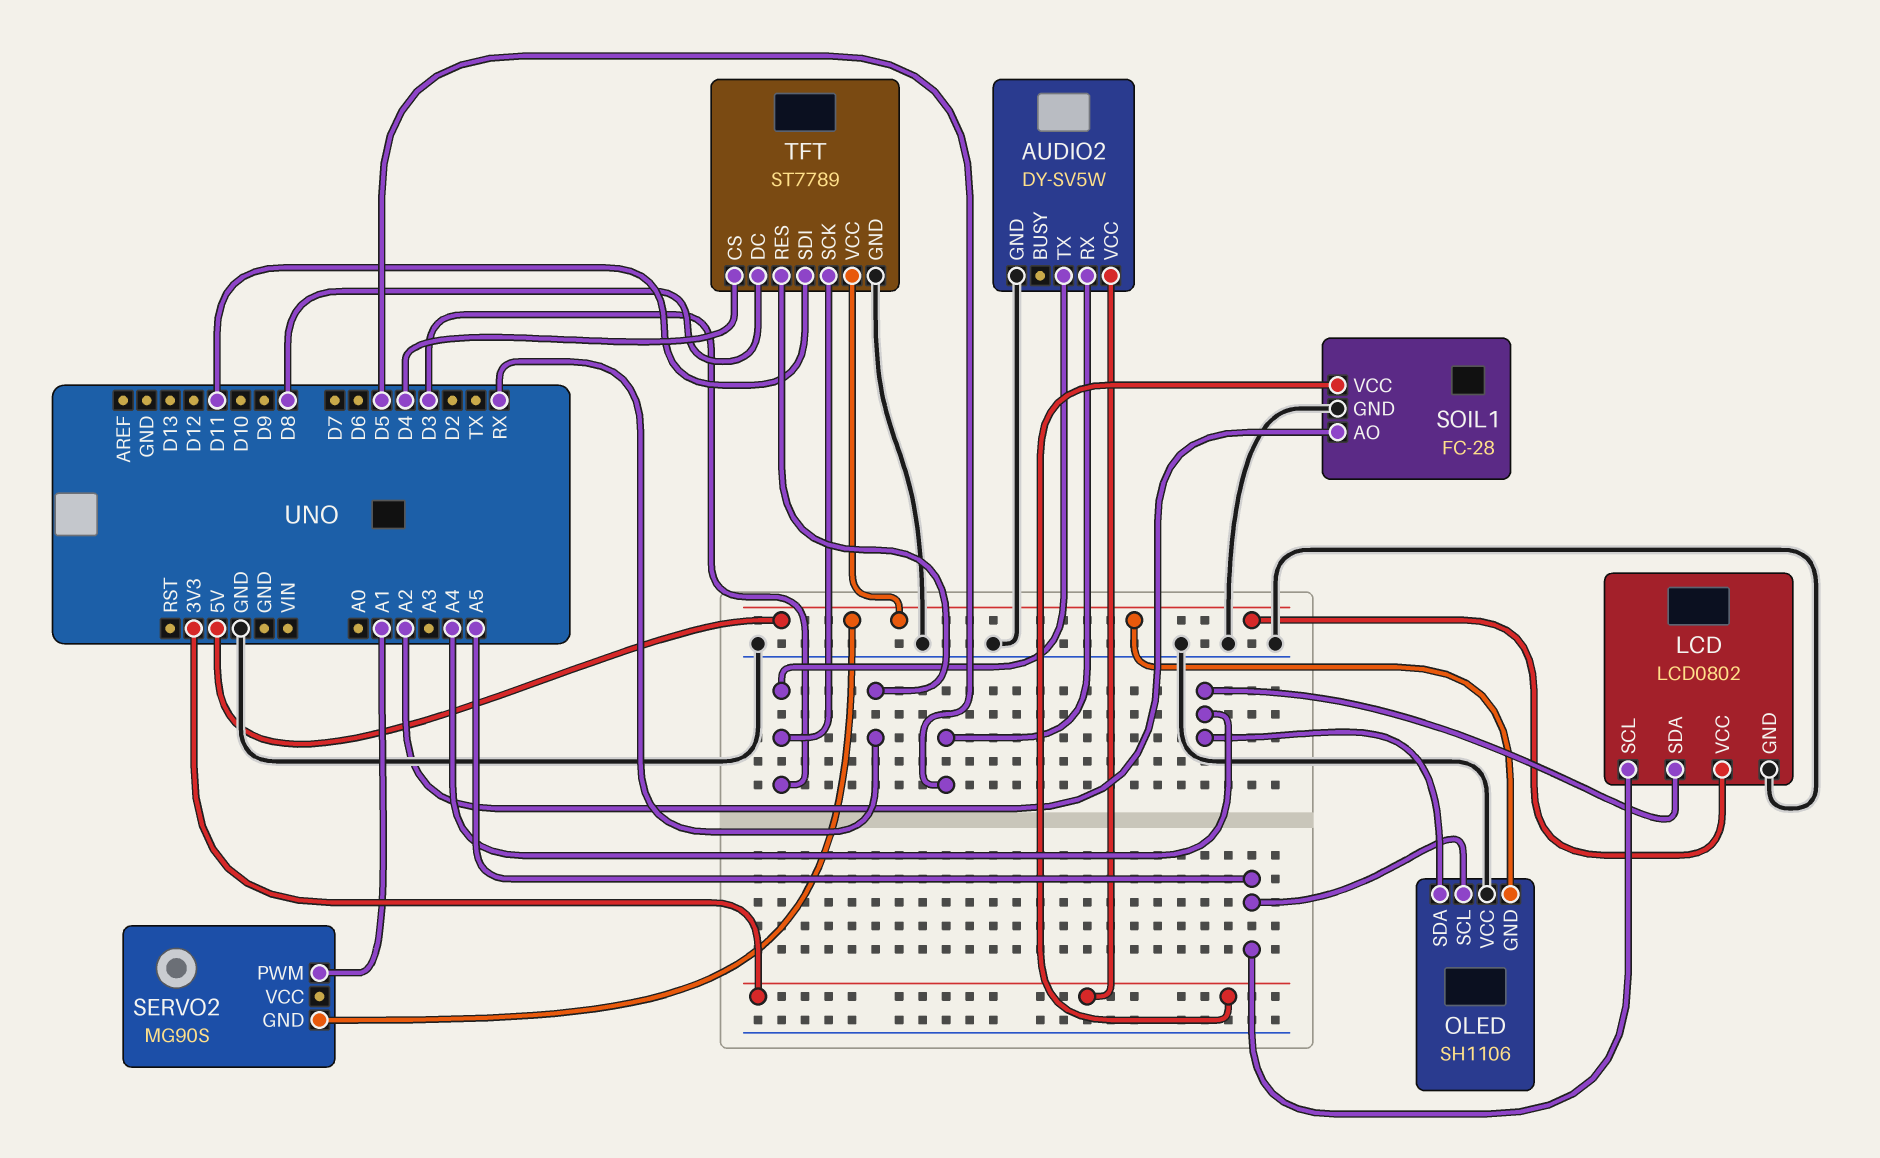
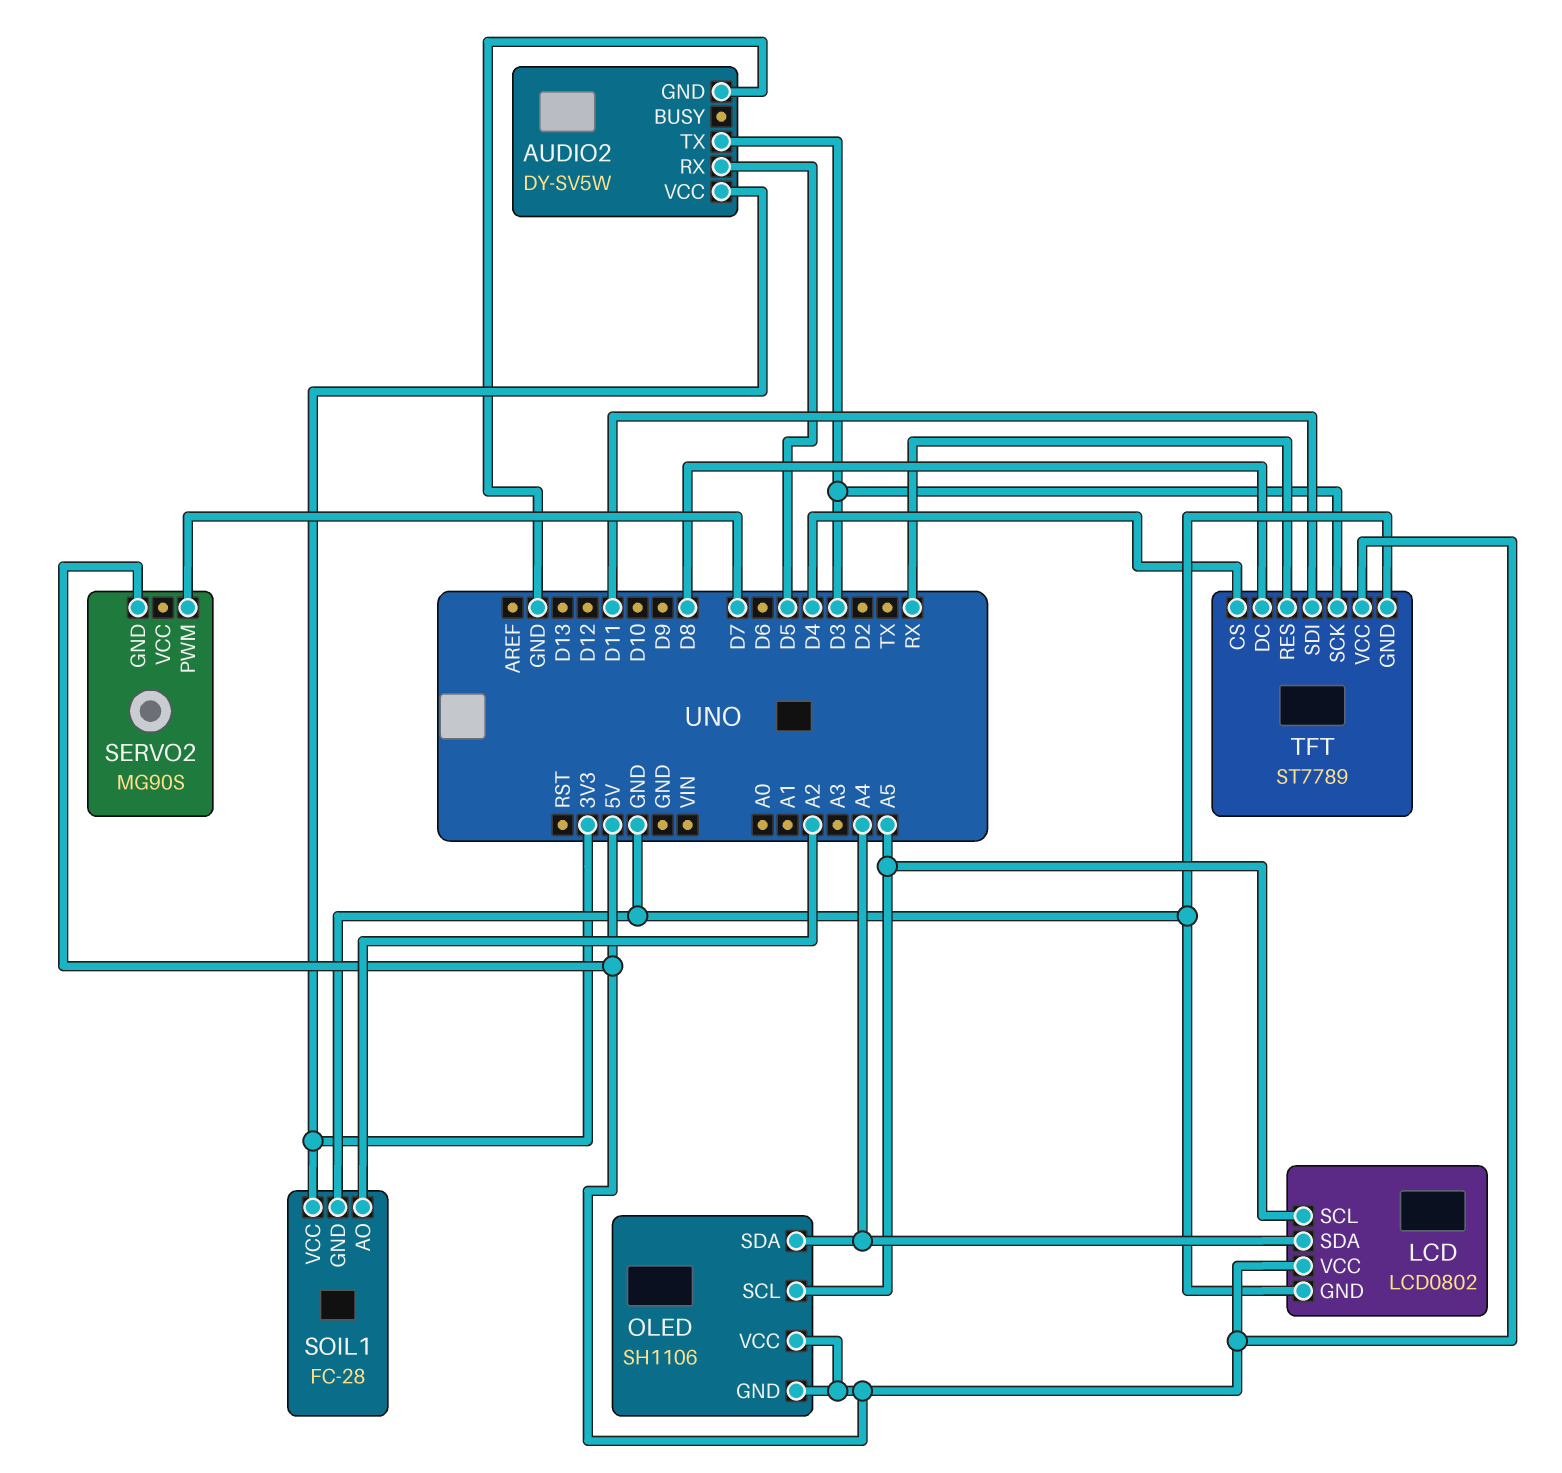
OLED pin VCC: GND -> 5V
SERVO2 pin PWM: A1 -> D7

